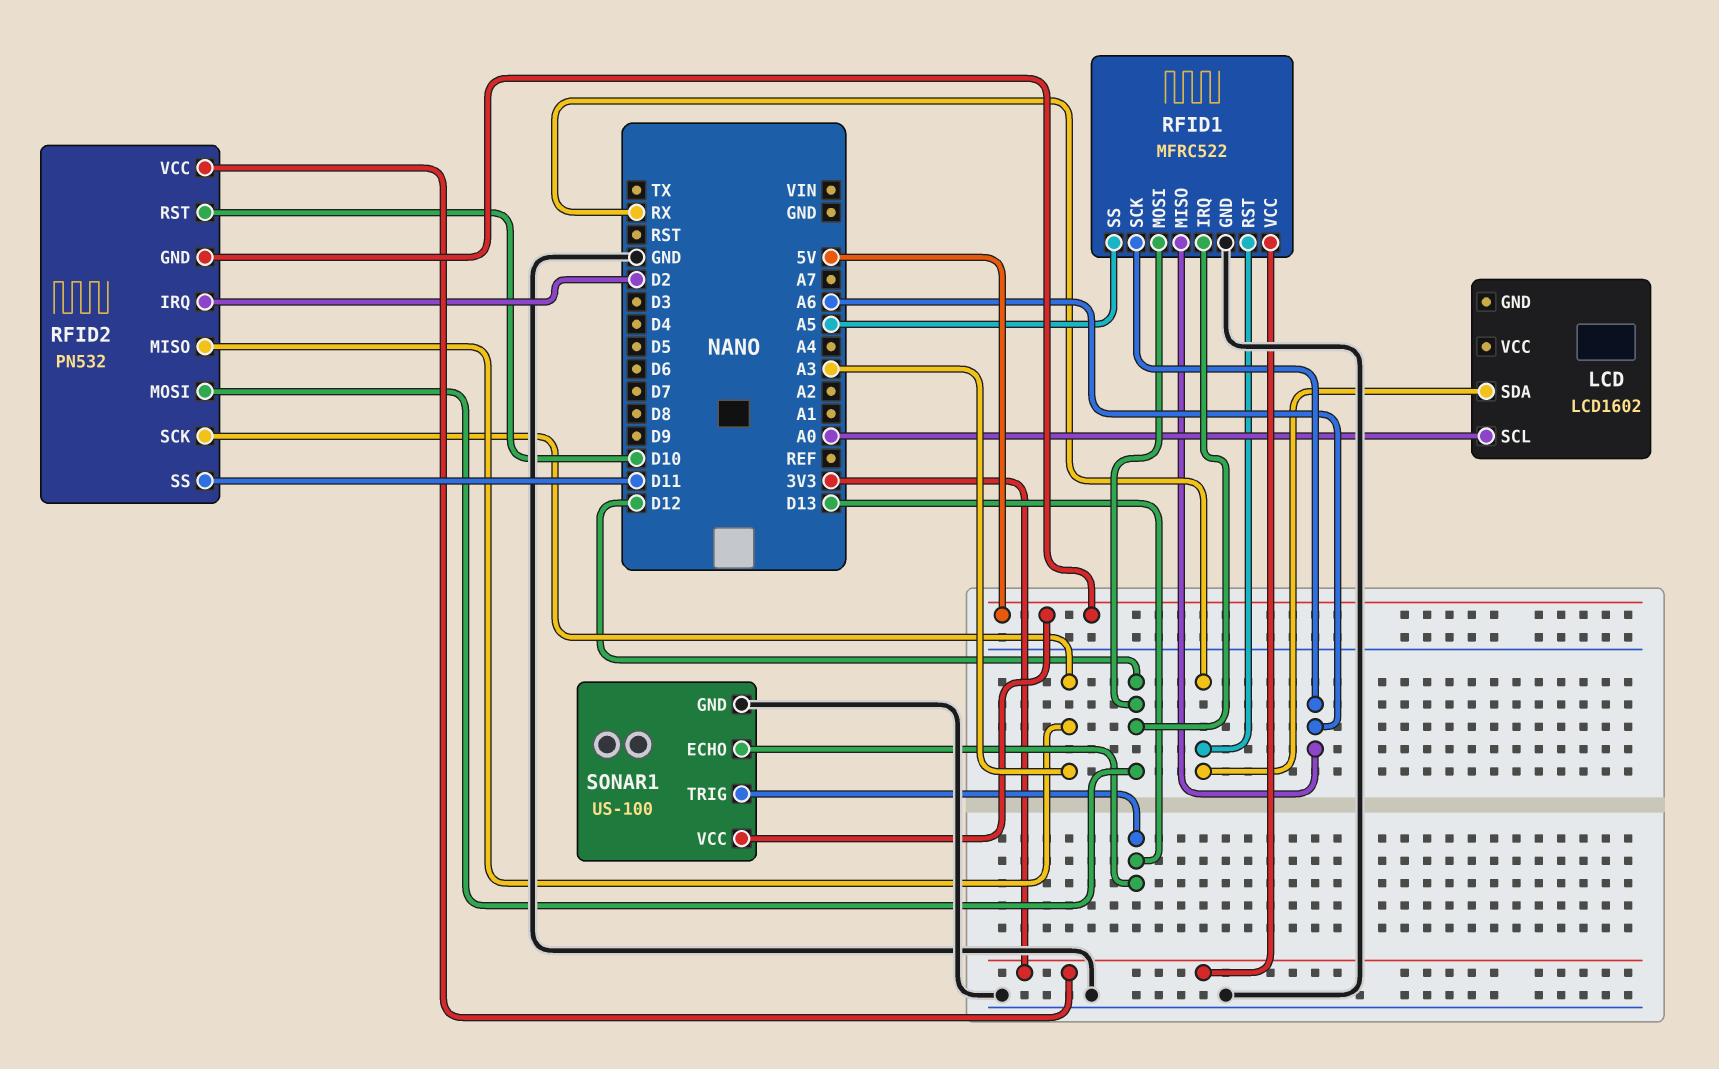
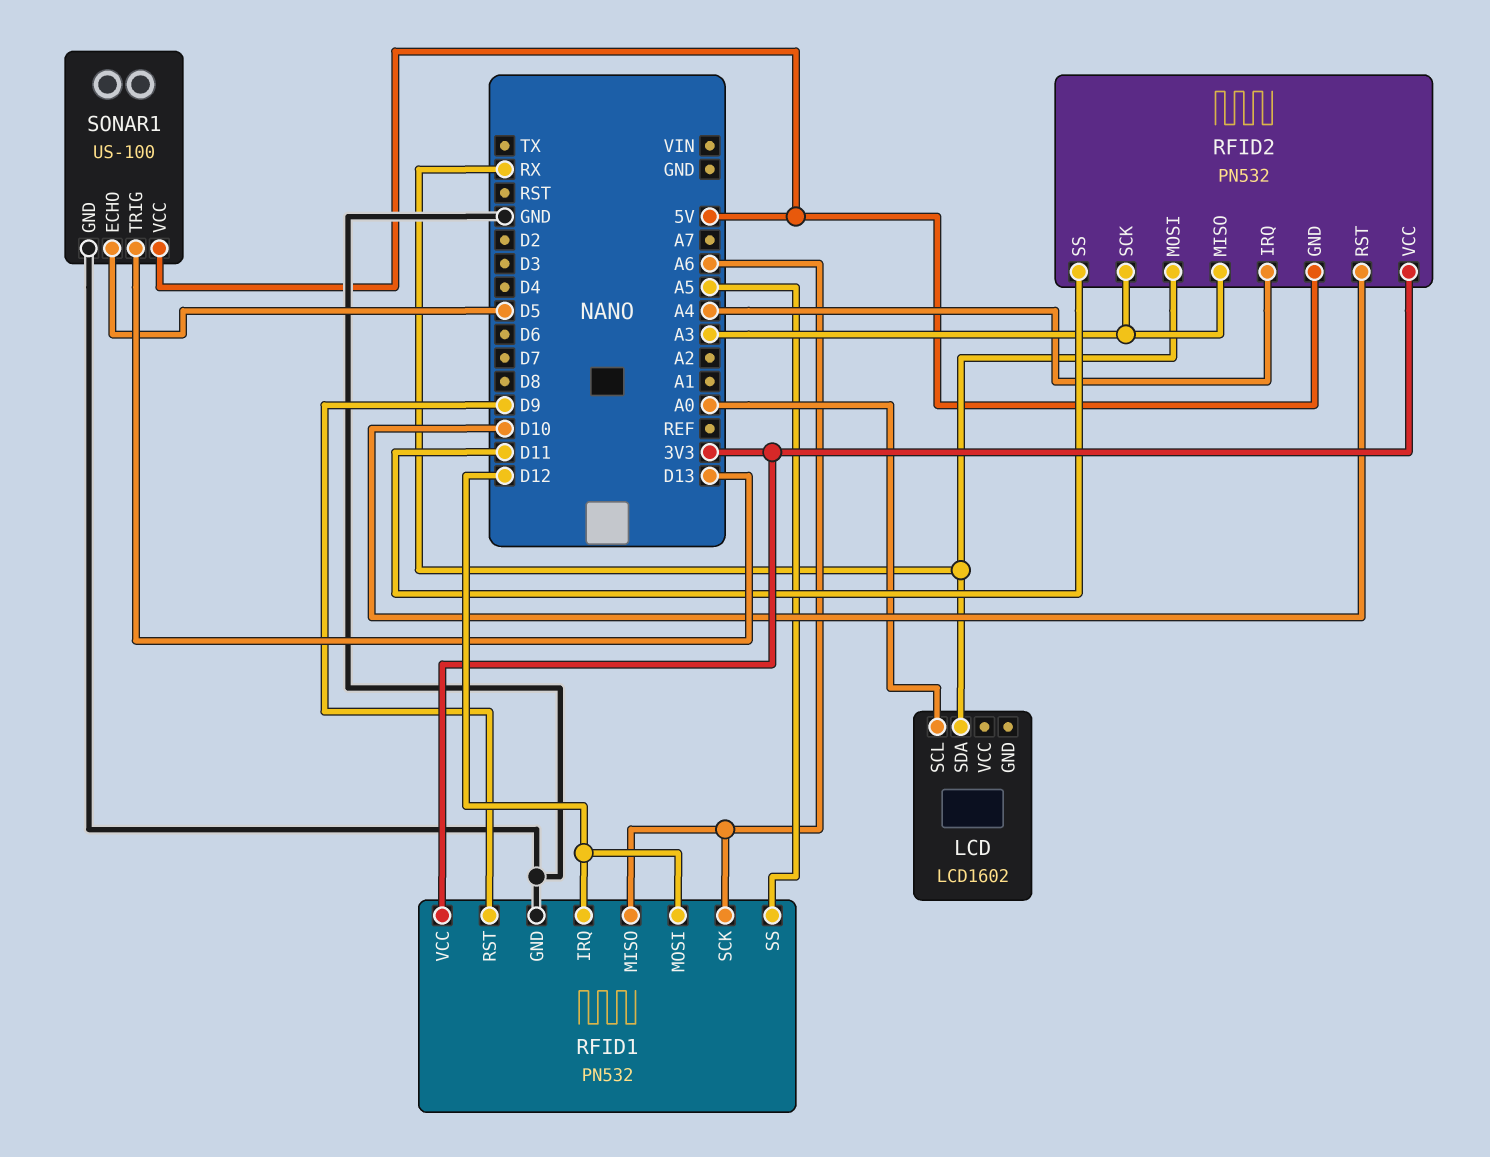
RFID1: MFRC522 -> PN532
RFID1 pin RST: RX -> D9
RFID2 pin IRQ: D2 -> A4
RFID2 pin MOSI: D12 -> RX
SONAR1 pin ECHO: D13 -> D5

